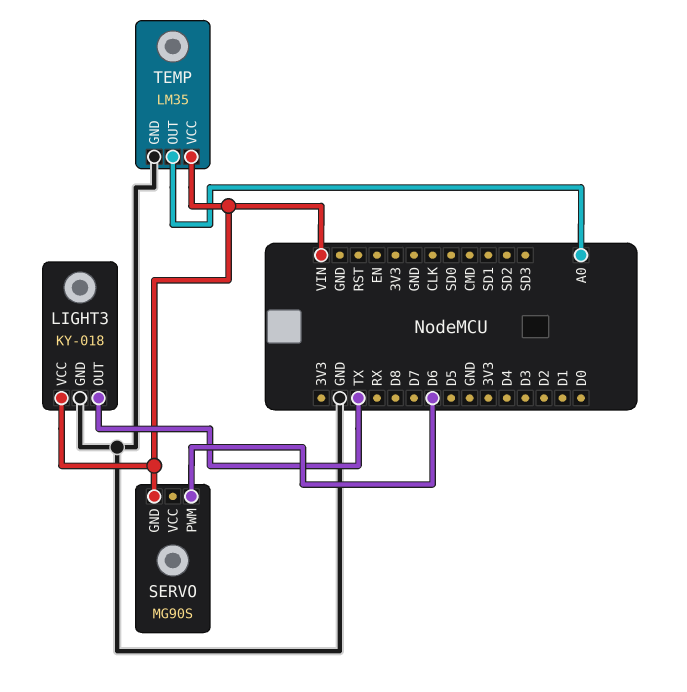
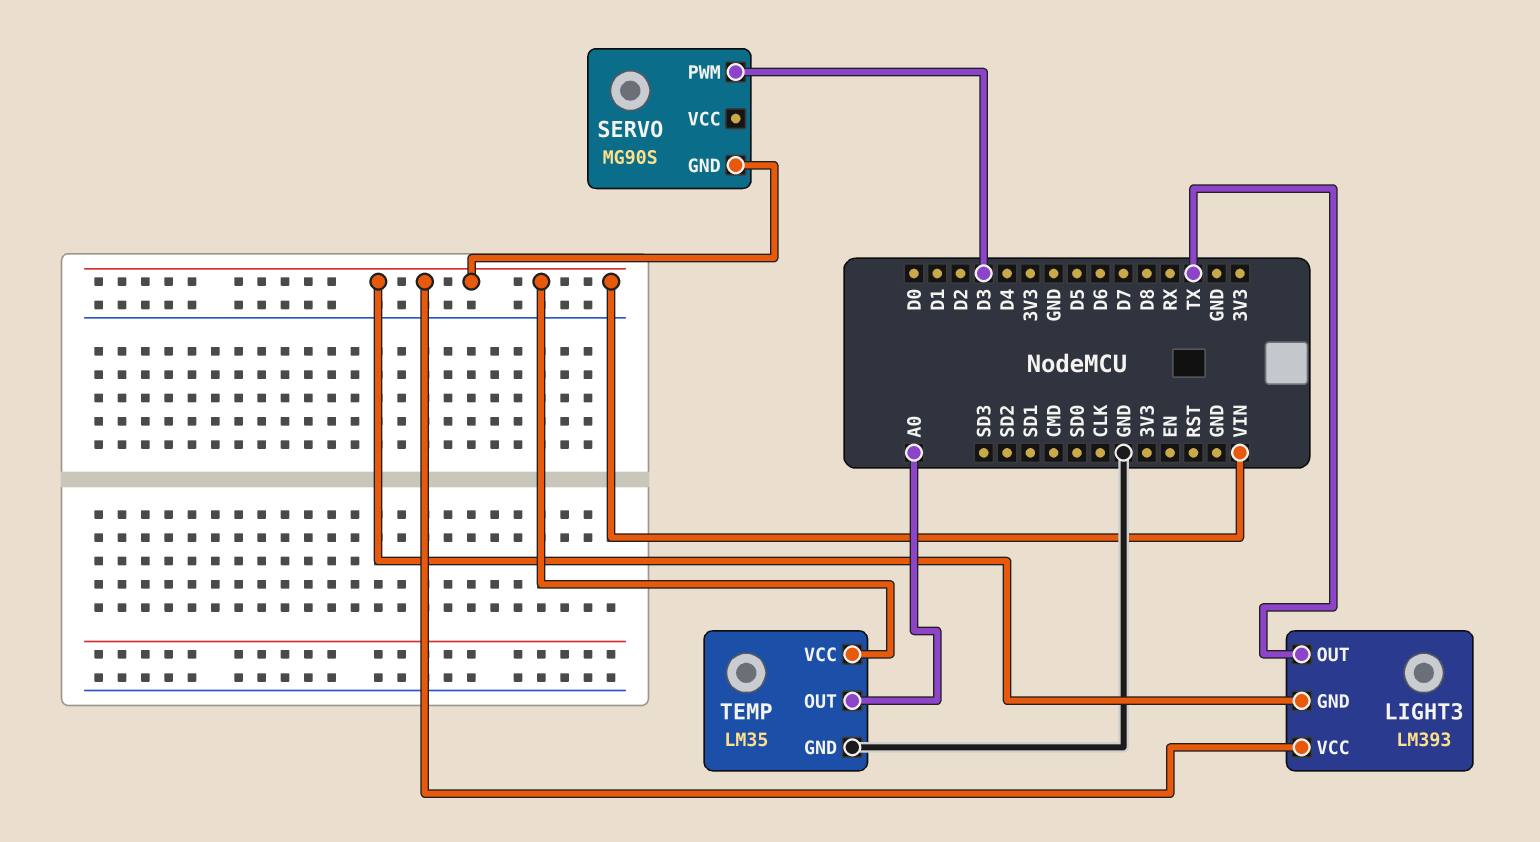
LIGHT3: KY-018 -> LM393
LIGHT3 pin GND: GND -> VIN
SERVO pin PWM: D6 -> D3

